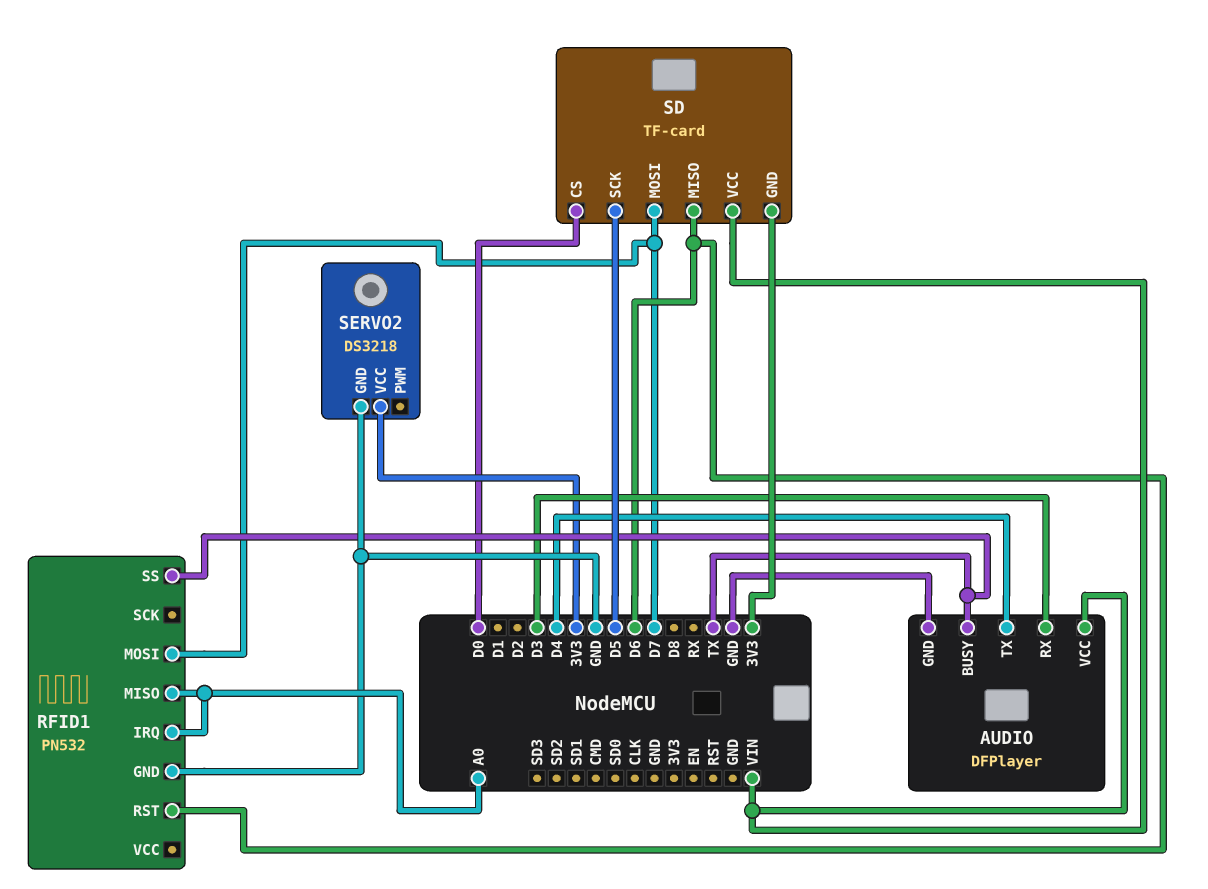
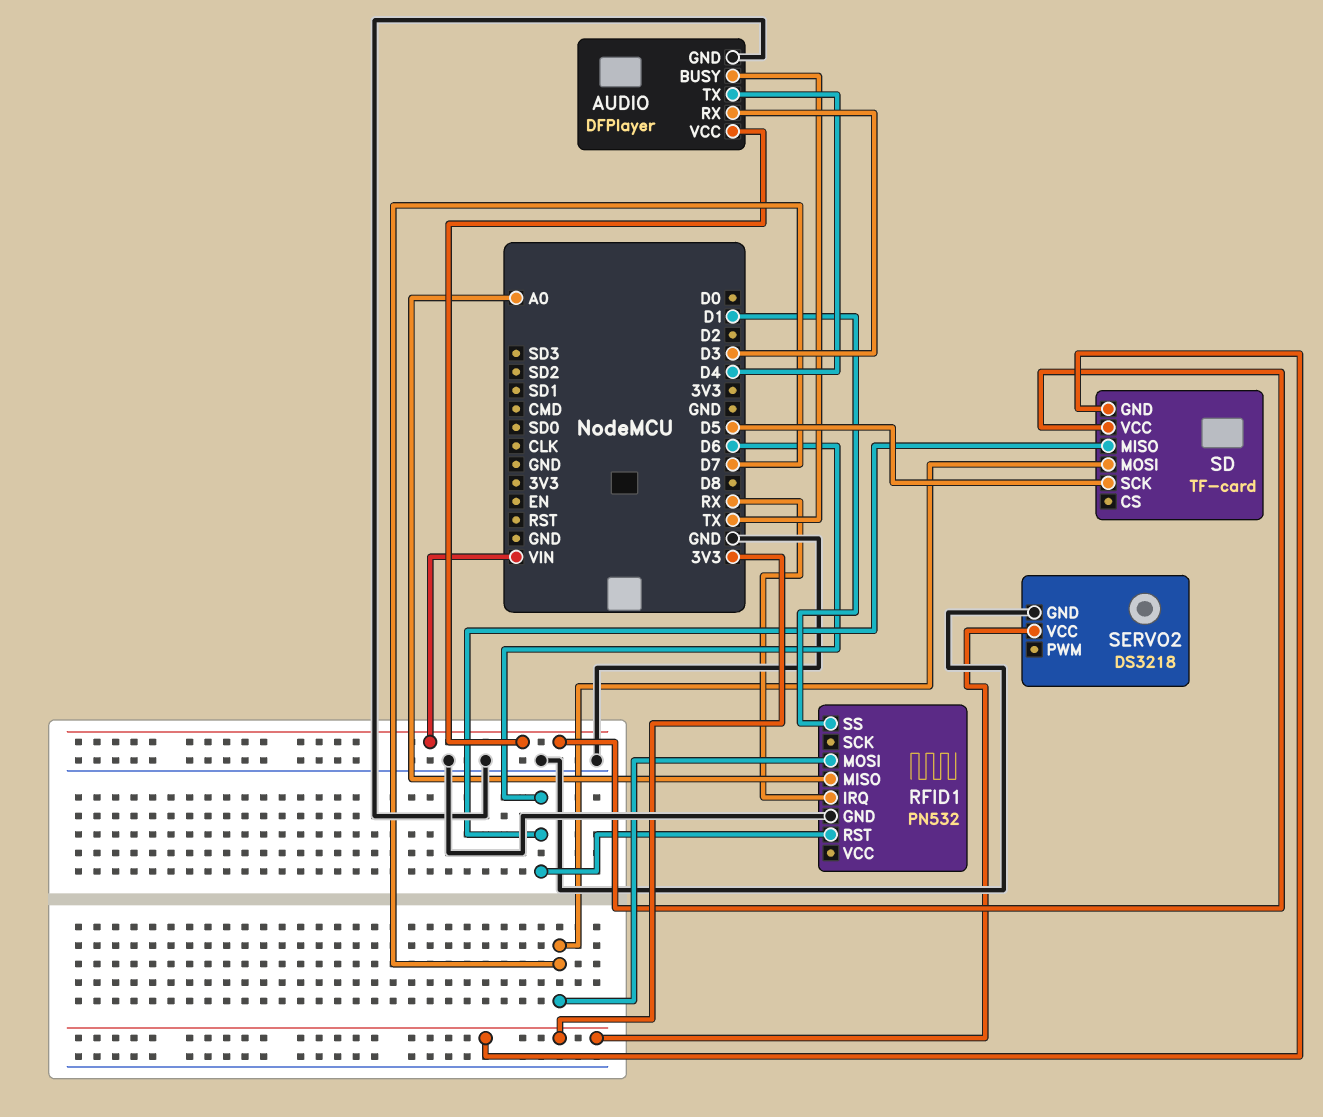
RFID1 pin IRQ: A0 -> RX
RFID1 pin SS: TX -> D1
SD pin CS: D0 -> none

